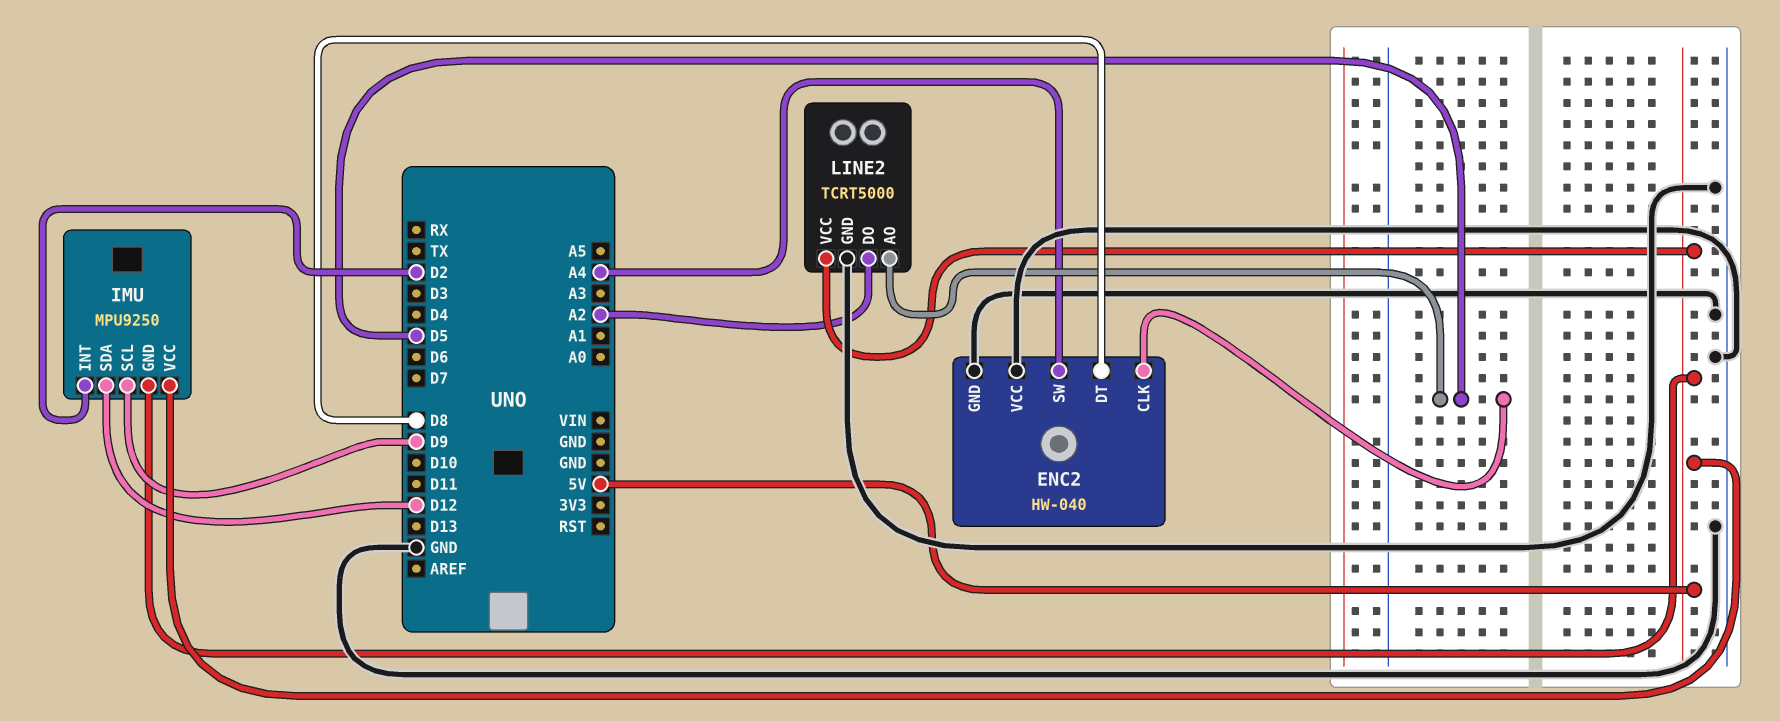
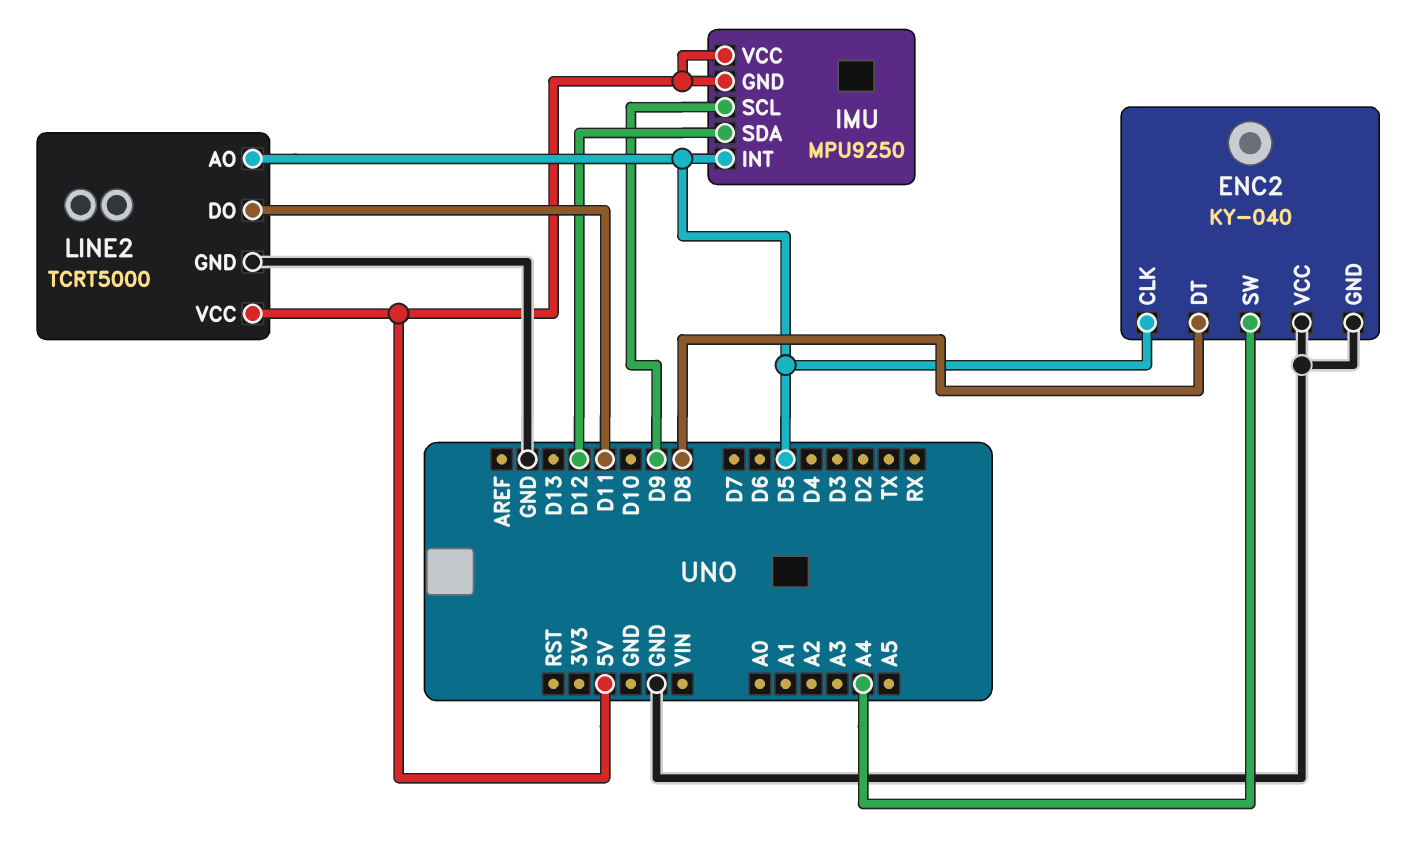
ENC2: HW-040 -> KY-040
IMU pin INT: D2 -> D5
LINE2 pin DO: A2 -> D11

